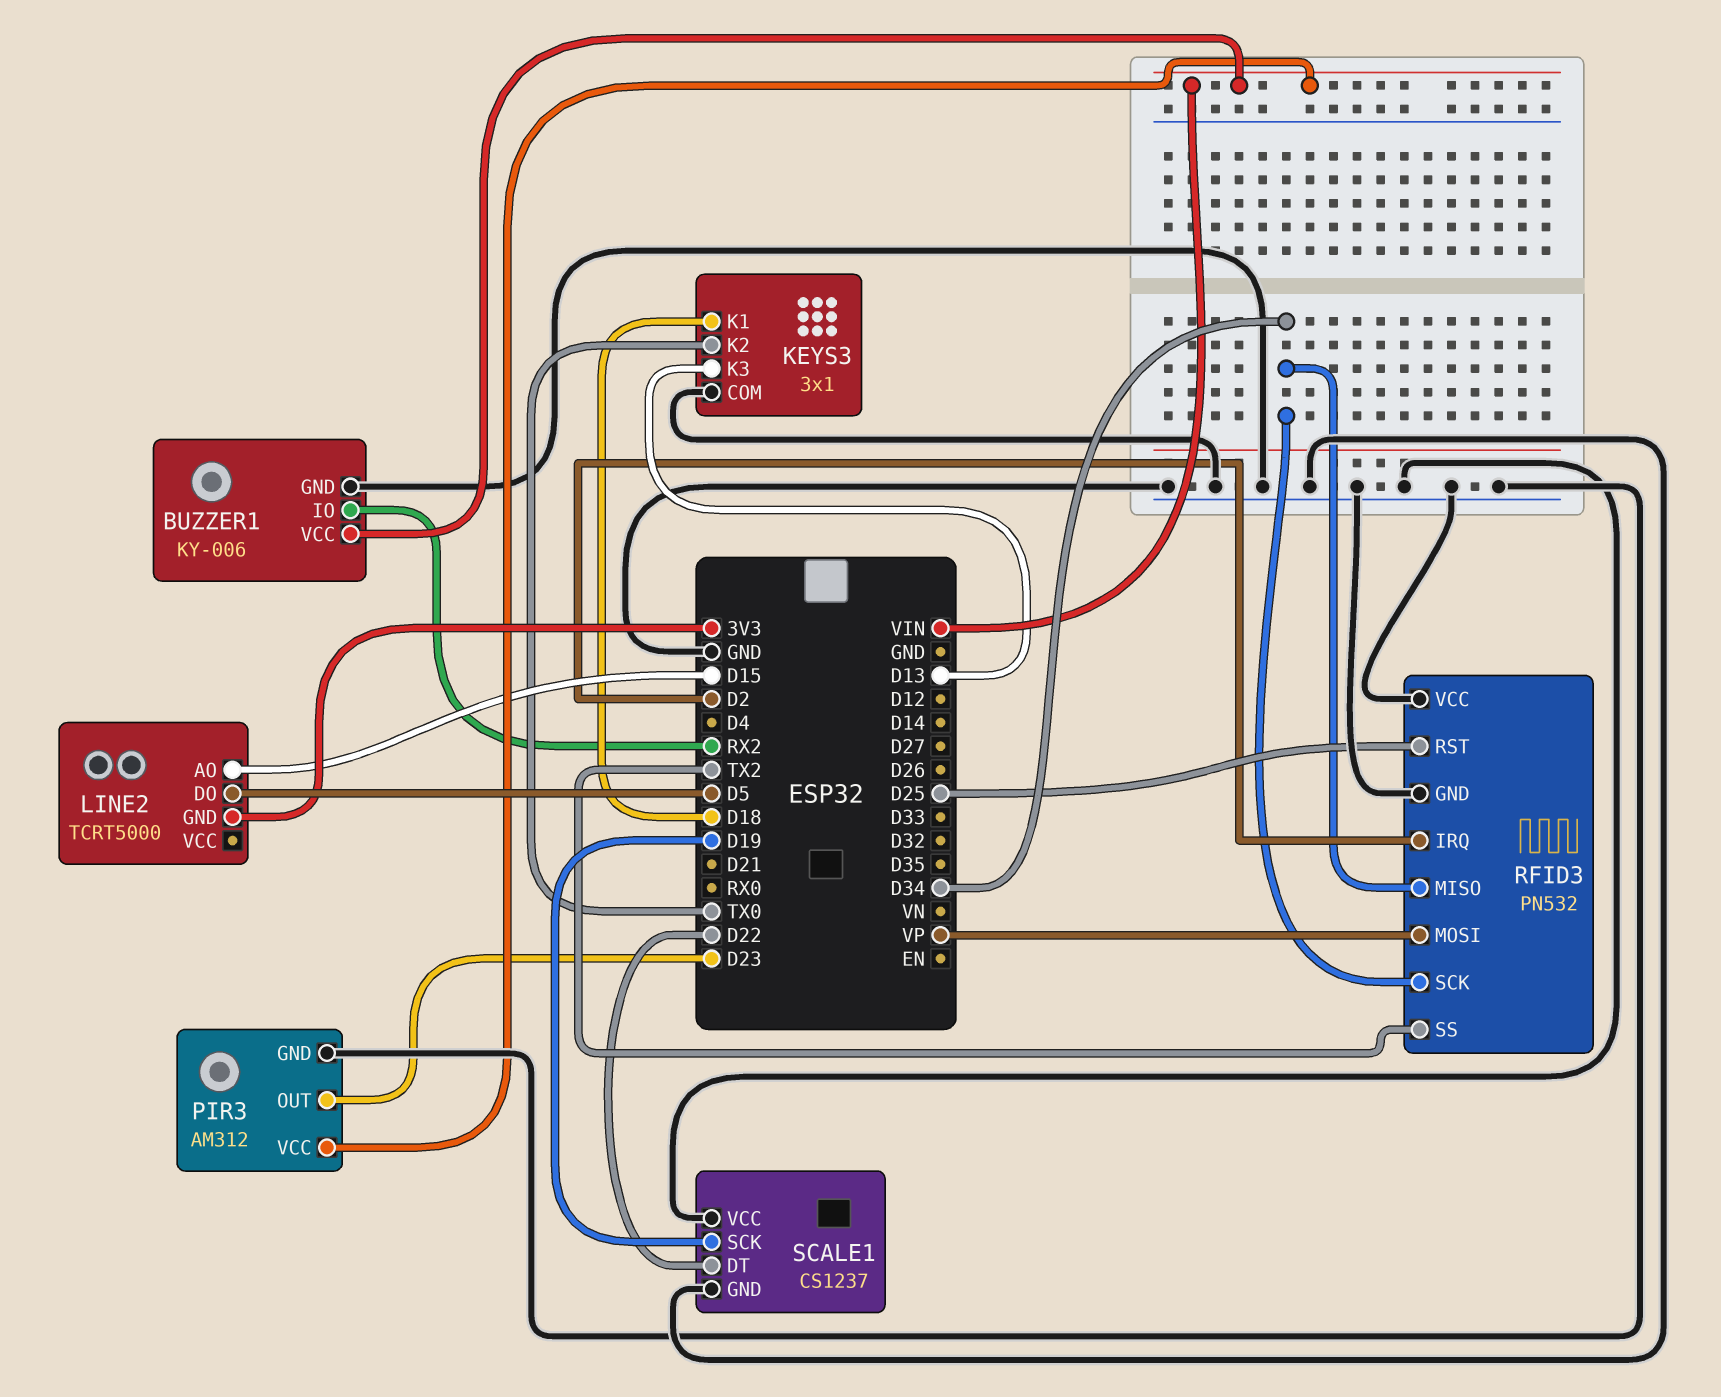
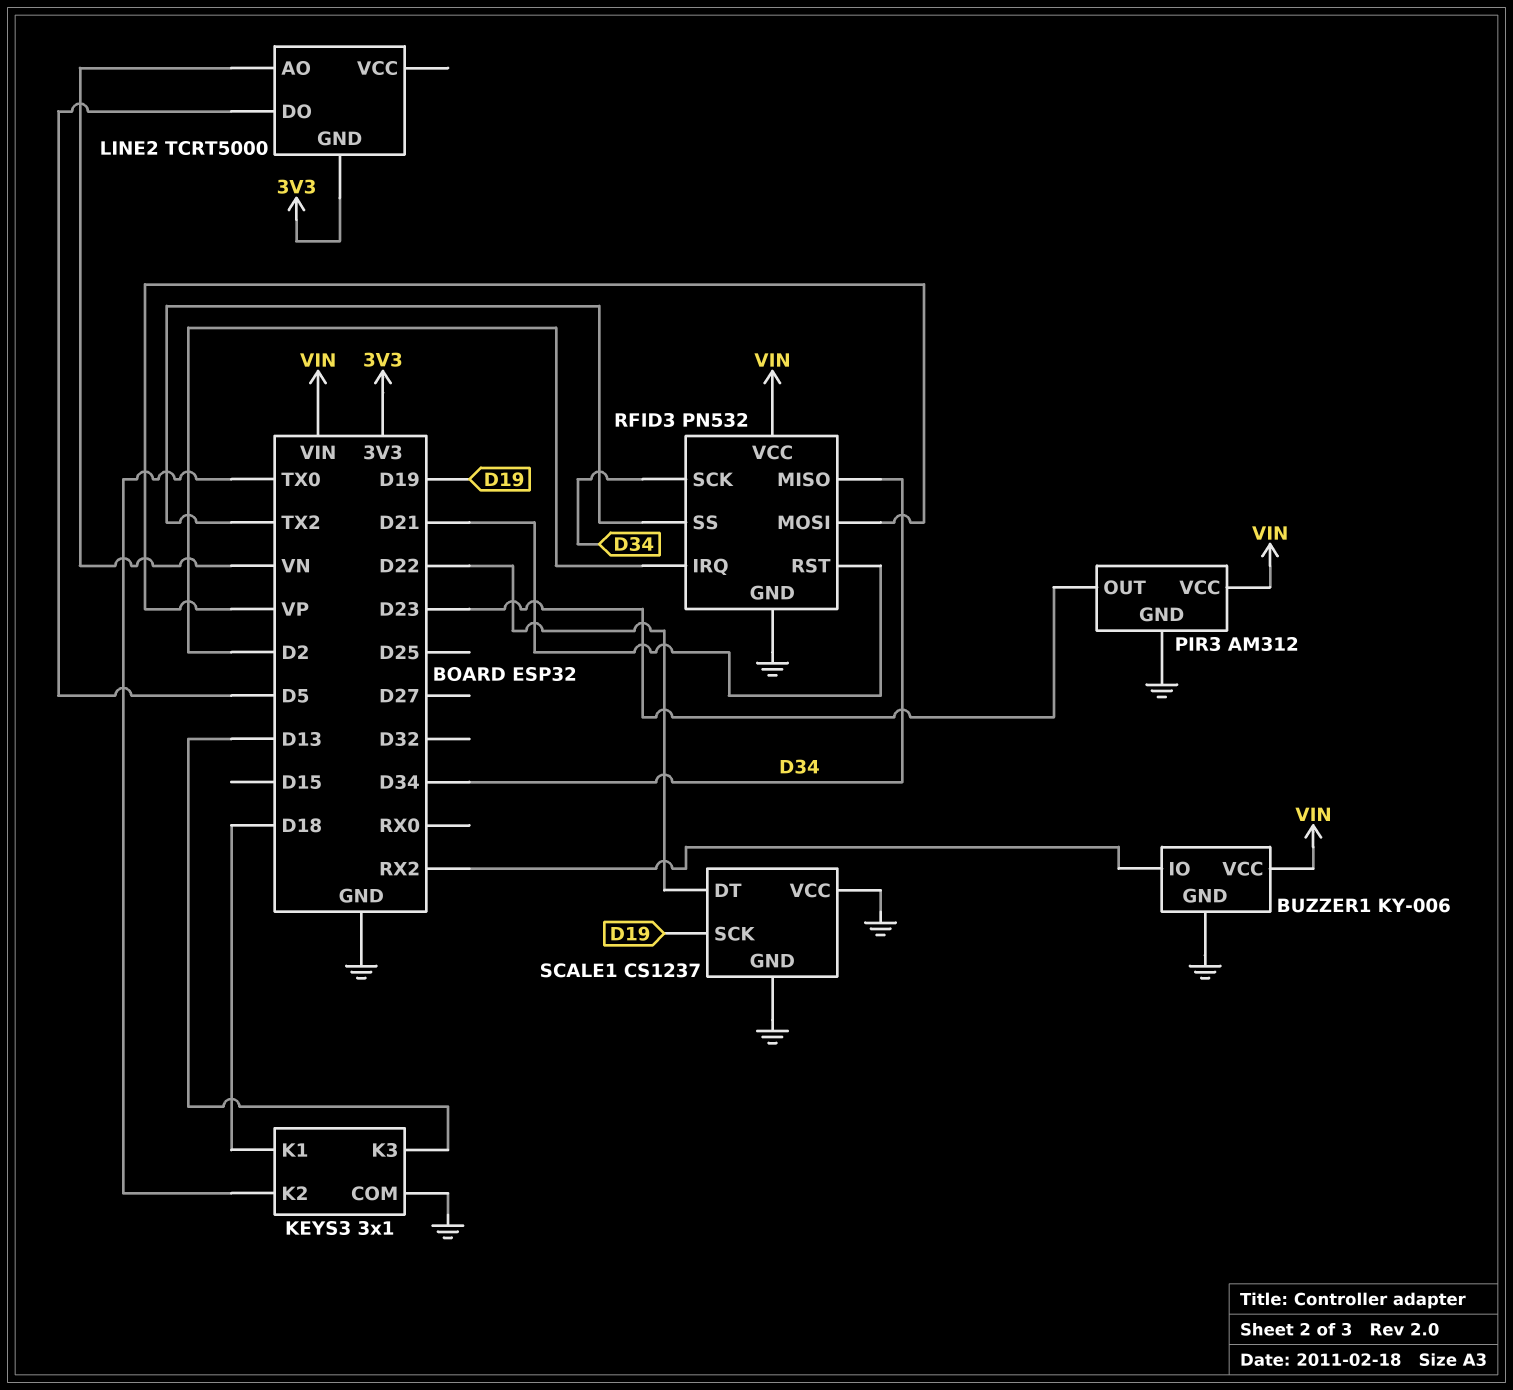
LINE2 pin AO: D15 -> VN
RFID3 pin RST: D25 -> D21
RFID3 pin VCC: GND -> VIN

